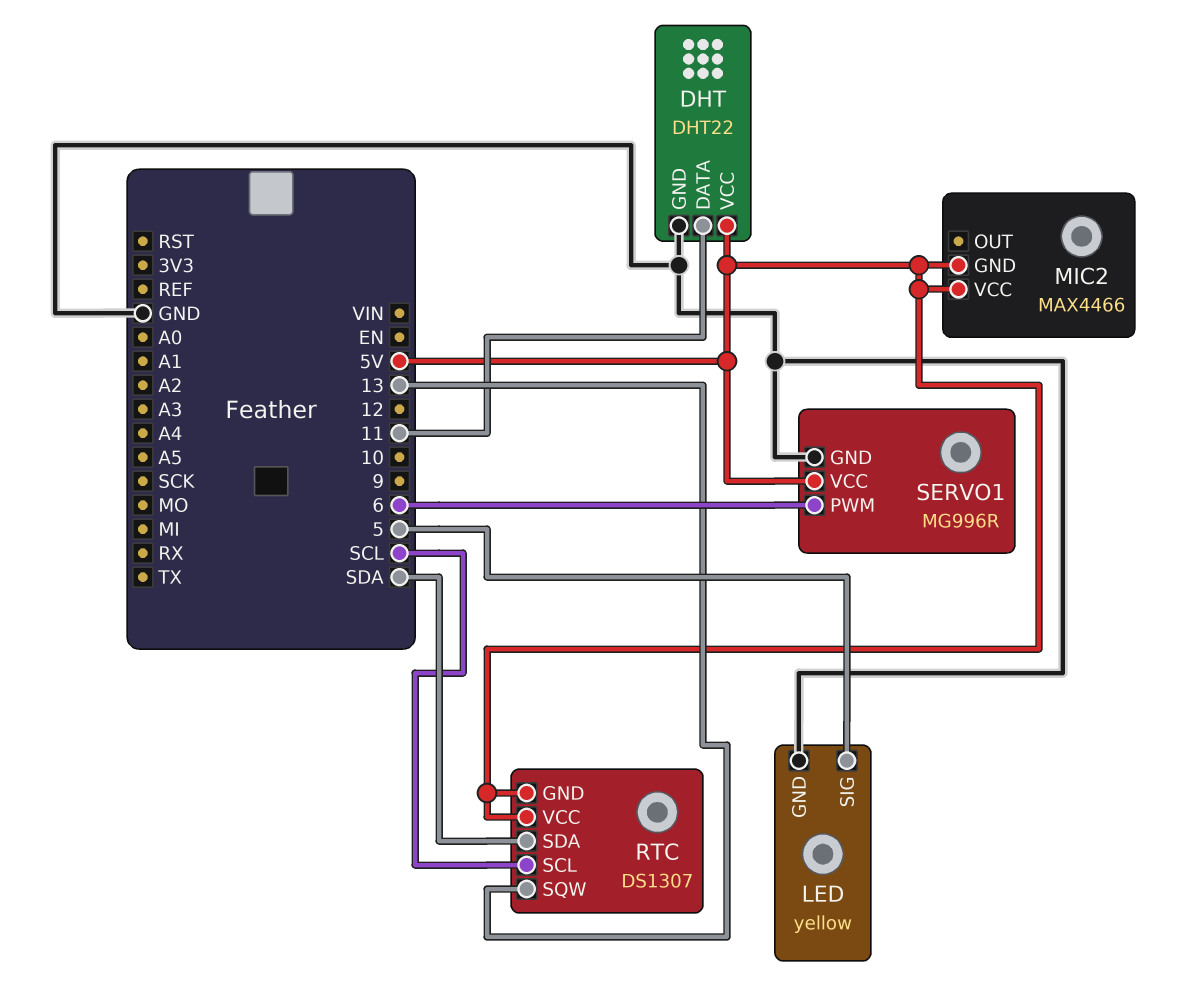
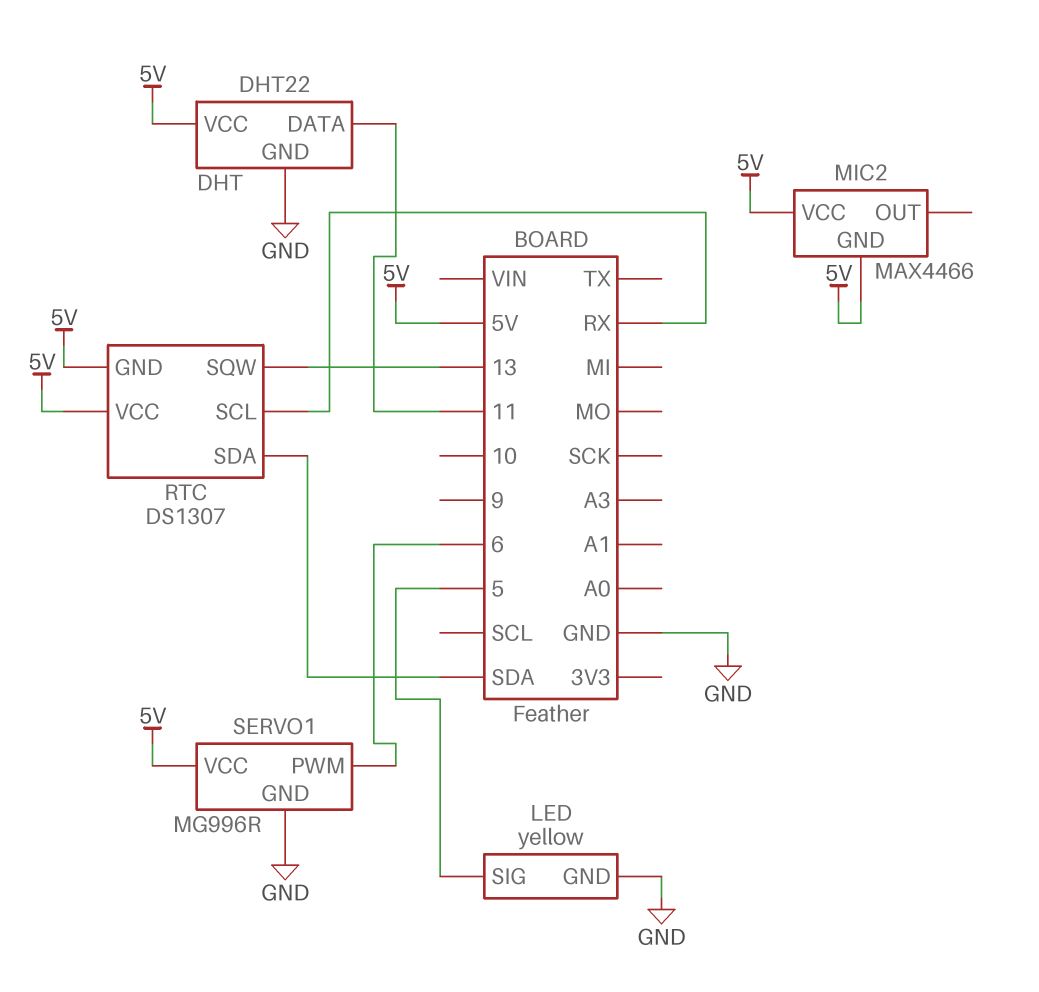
RTC pin SCL: SCL -> RX

